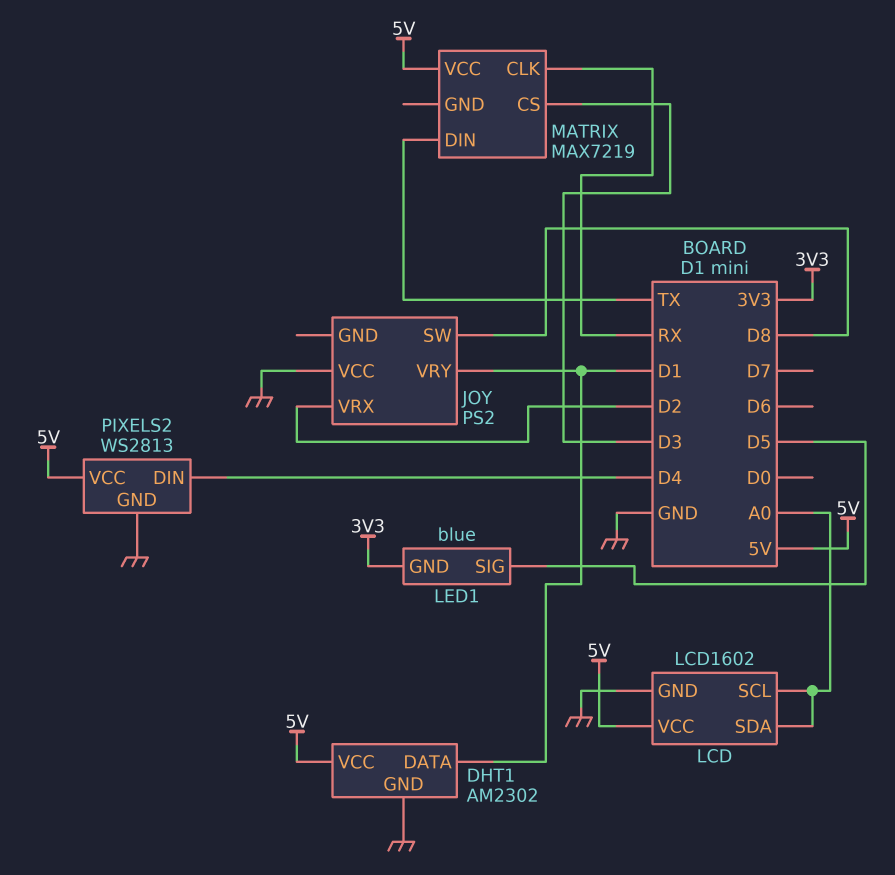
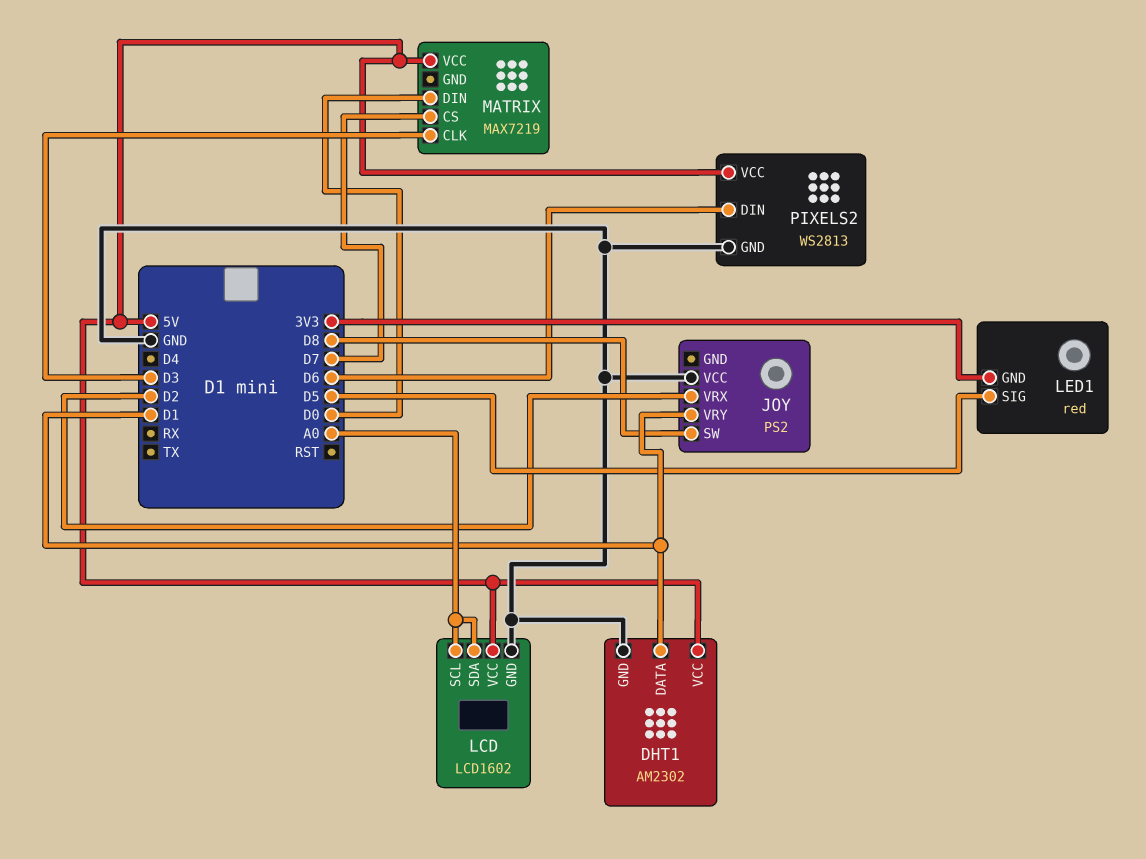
LED1: blue -> red
MATRIX pin CLK: RX -> D3
MATRIX pin CS: D3 -> D7
MATRIX pin DIN: TX -> D0
PIXELS2 pin DIN: D4 -> D6

